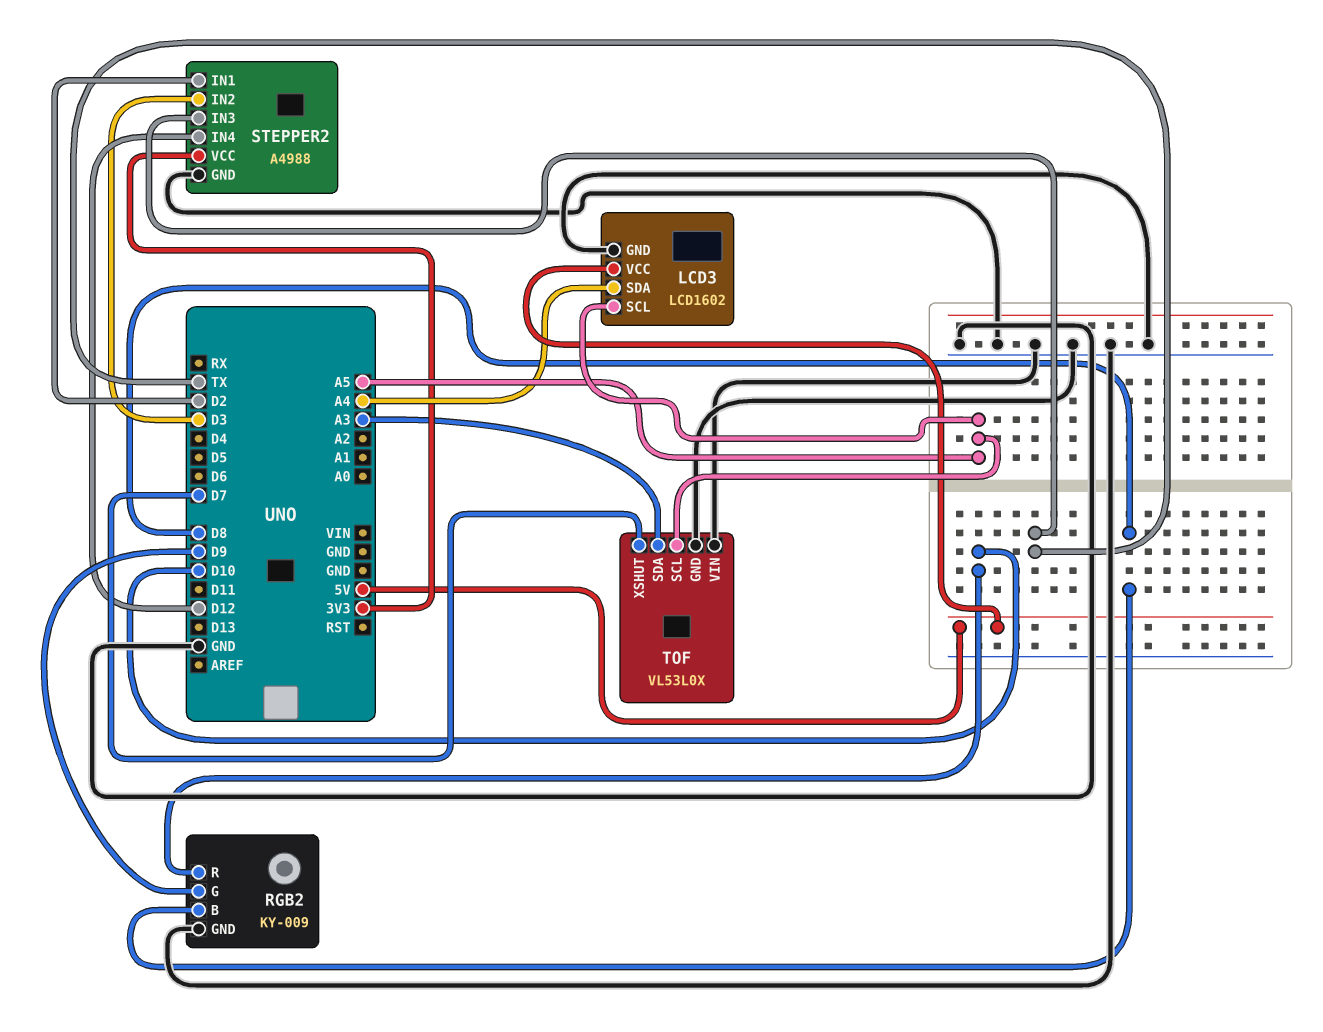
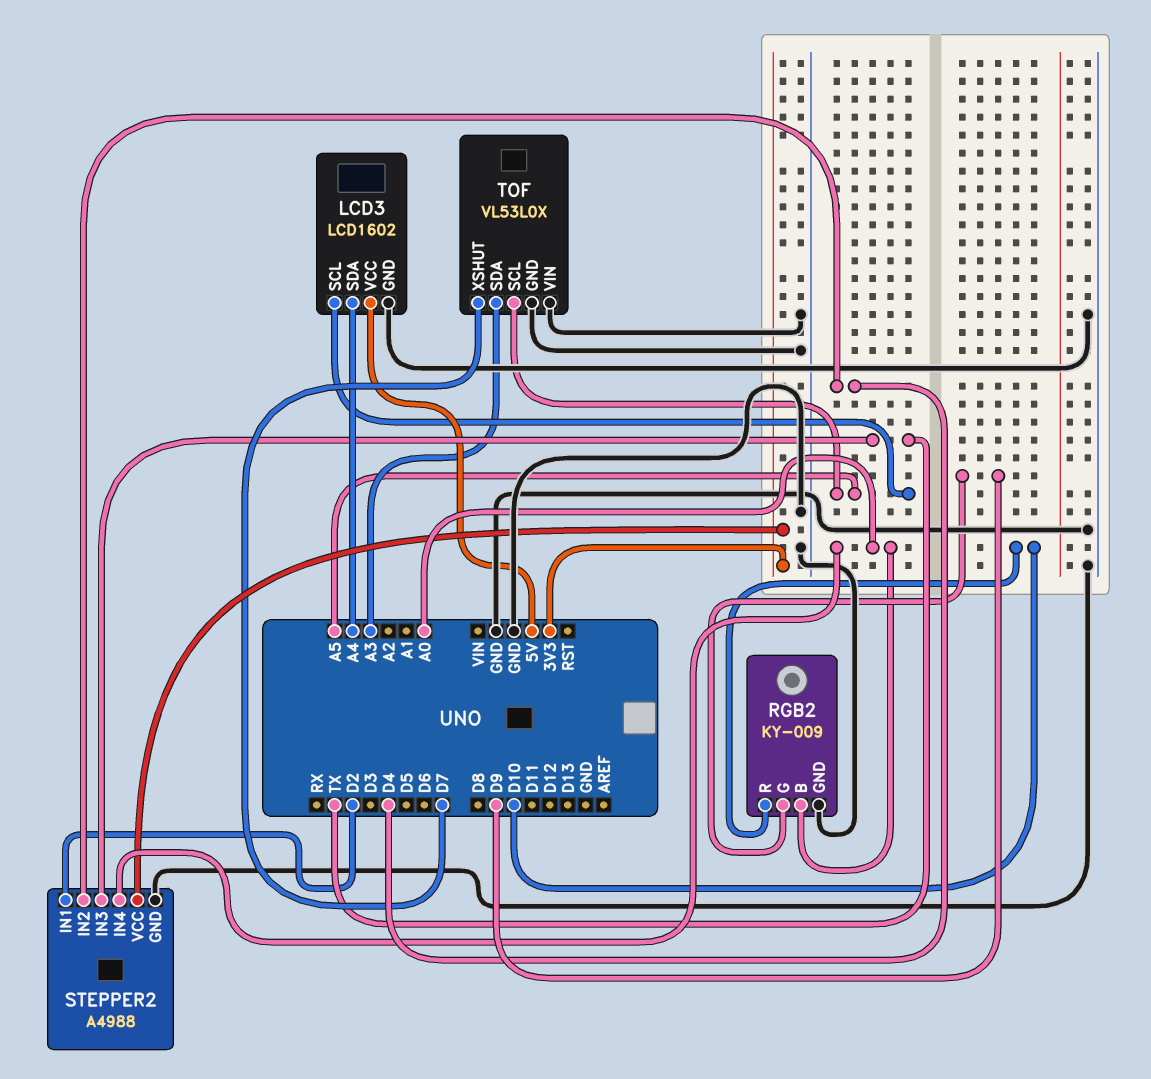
RGB2 pin B: D8 -> A0
STEPPER2 pin IN2: D3 -> D4
STEPPER2 pin IN4: D12 -> A0

